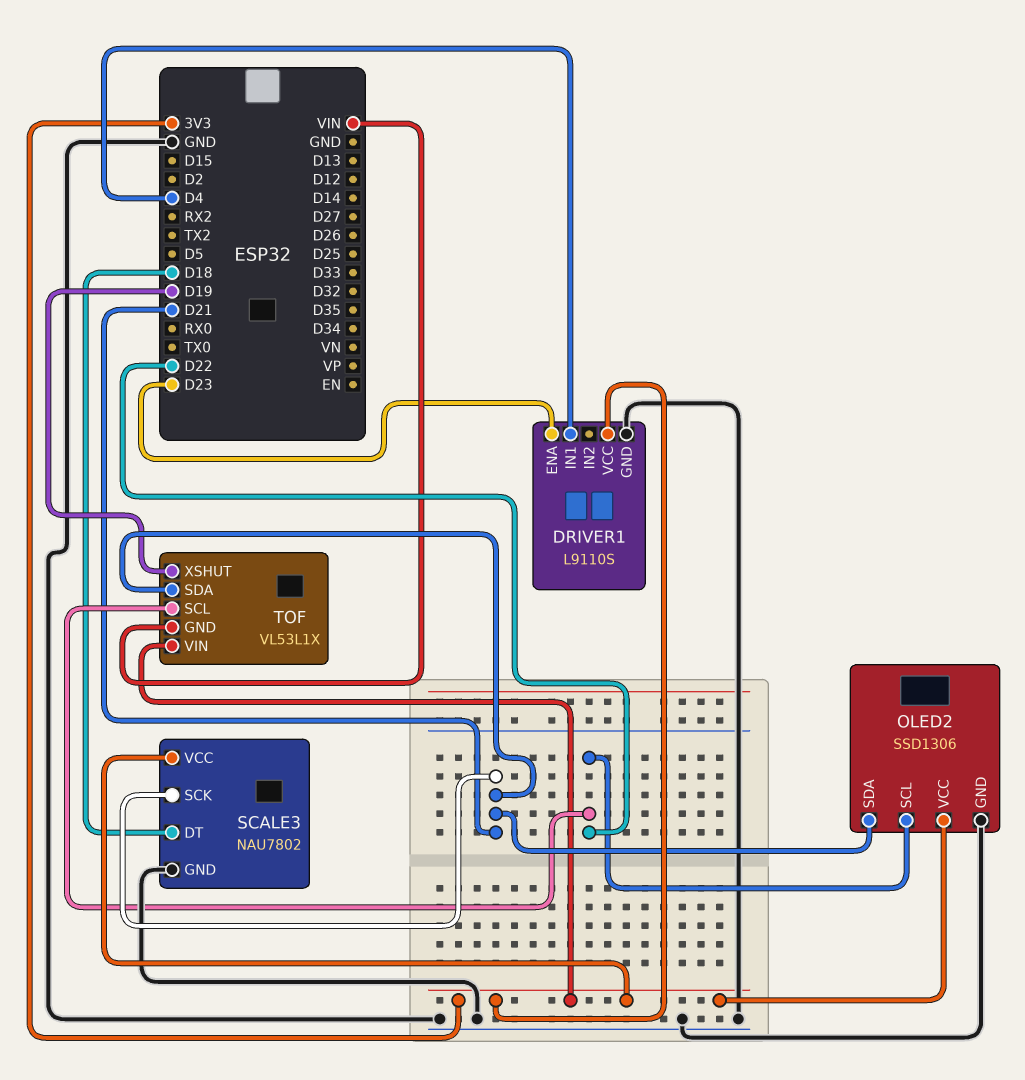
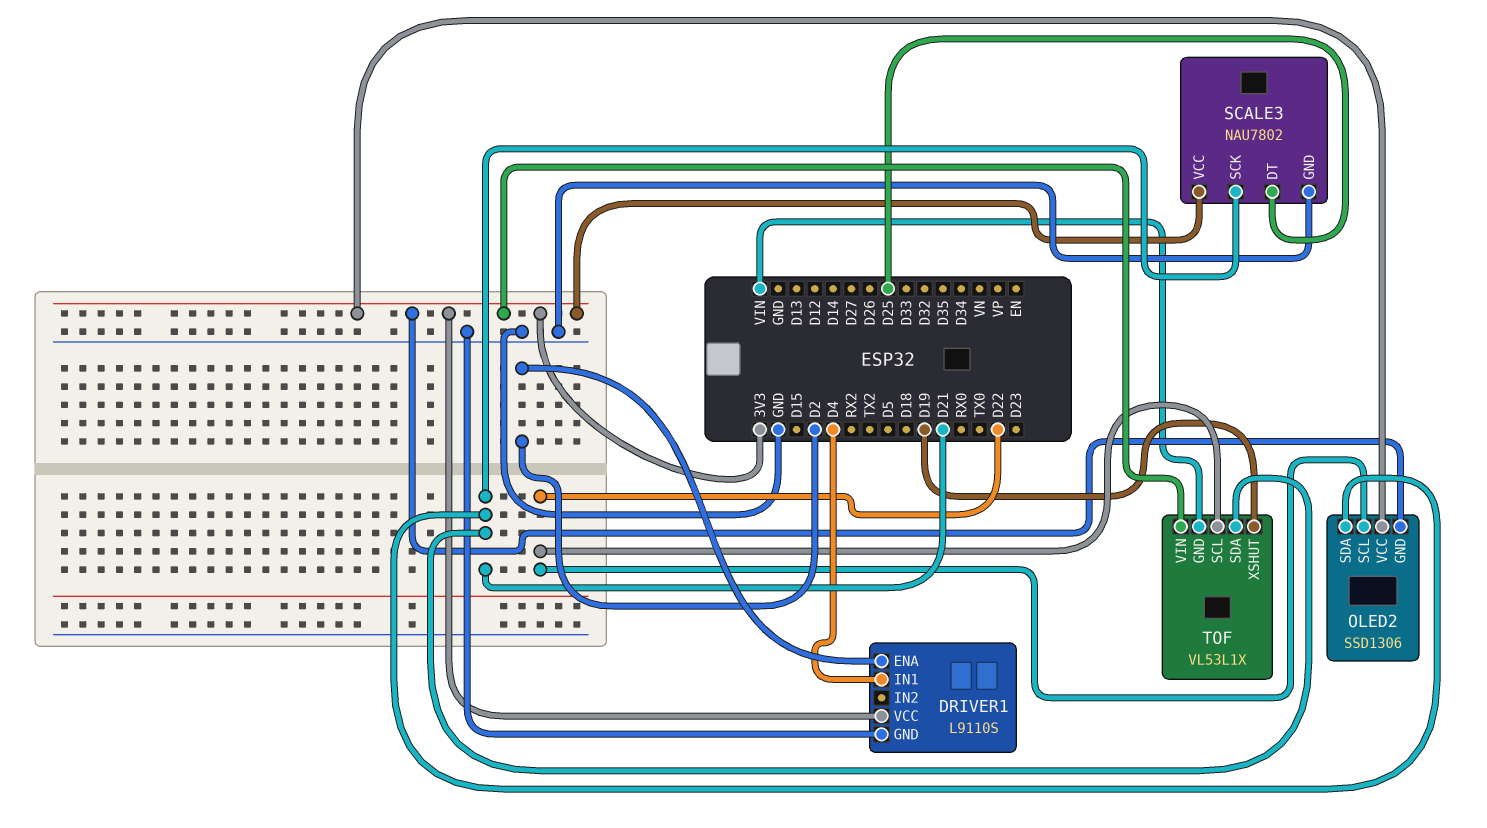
DRIVER1 pin ENA: D23 -> D2
OLED2 pin GND: GND -> 3V3
SCALE3 pin DT: D18 -> D25

